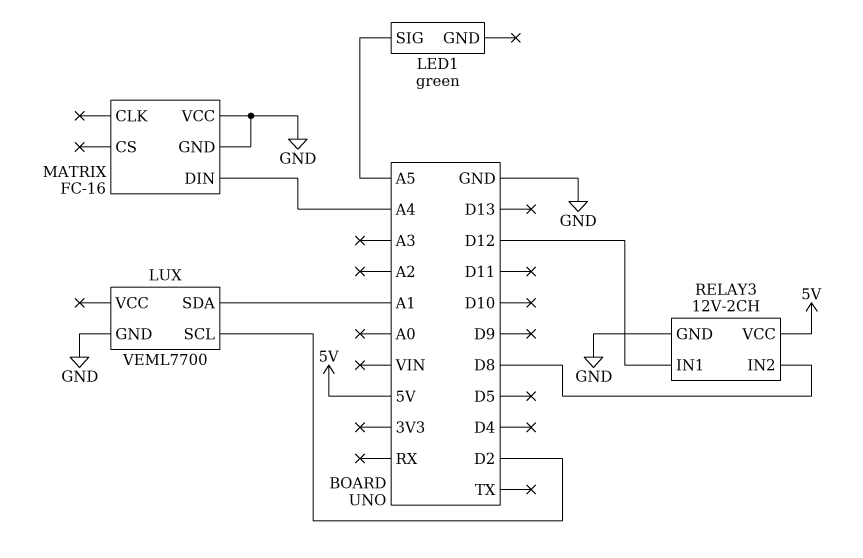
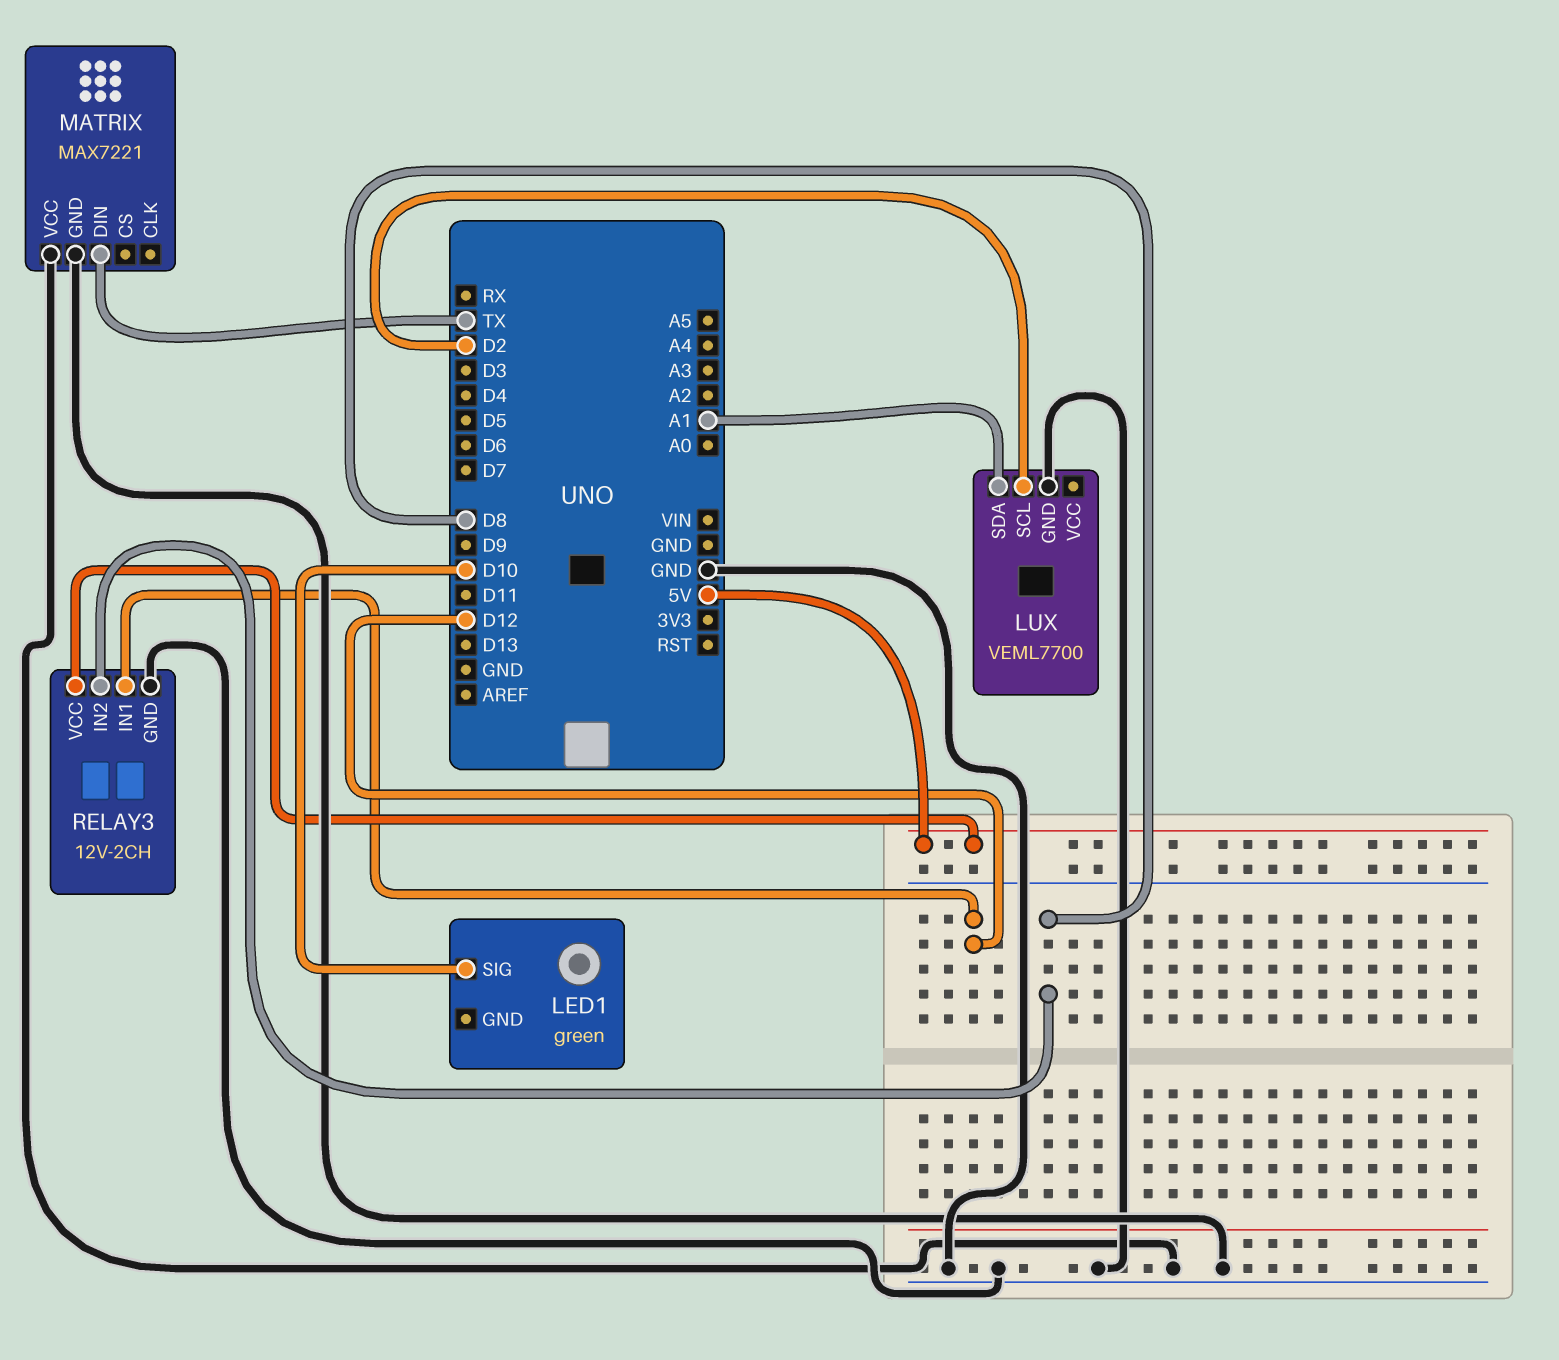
LED1 pin SIG: A5 -> D10
MATRIX: FC-16 -> MAX7221
MATRIX pin DIN: A4 -> TX

